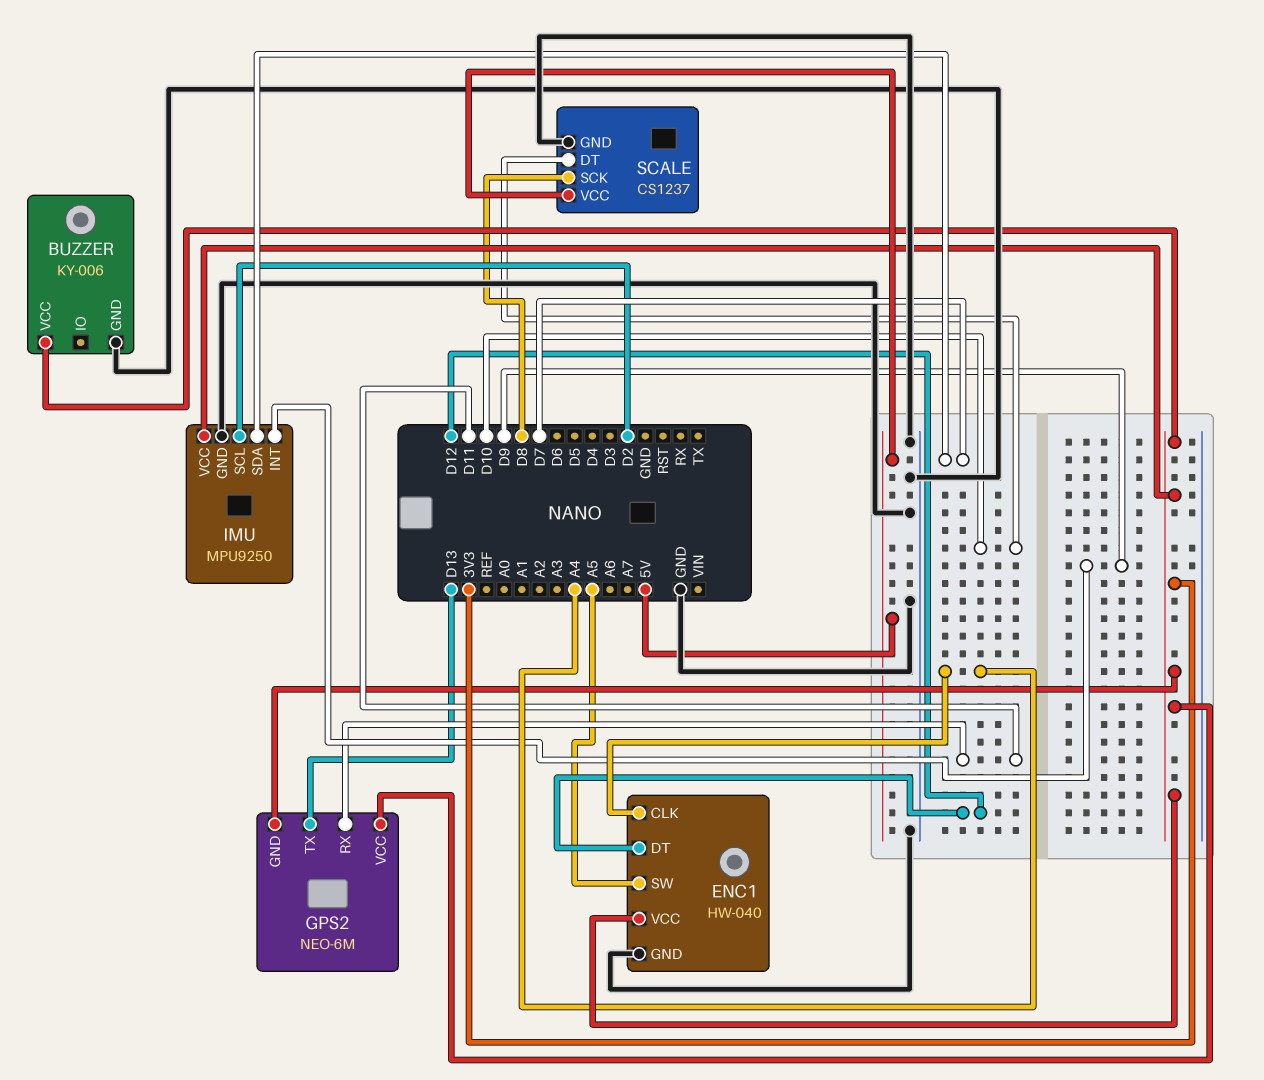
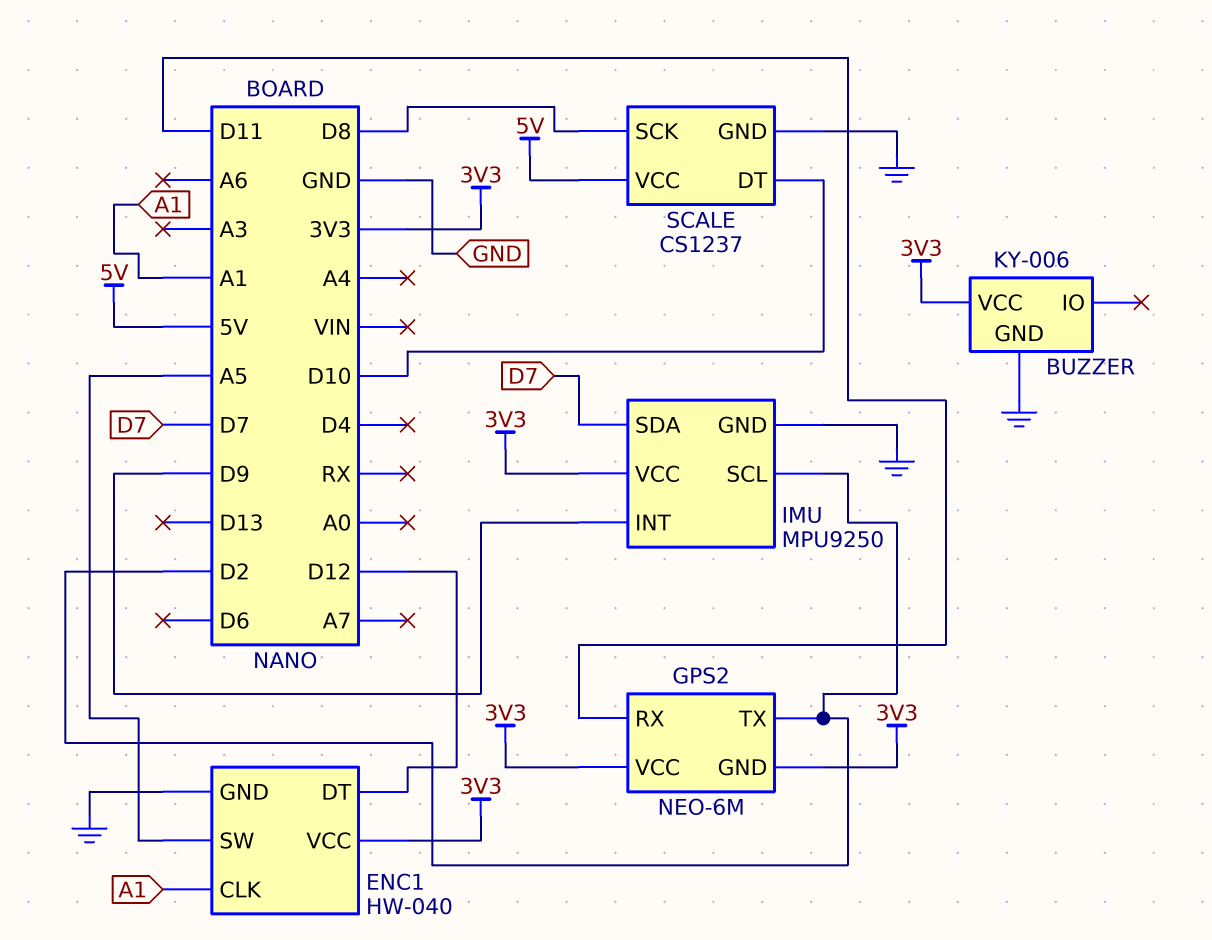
ENC1 pin CLK: A4 -> A1
GPS2 pin TX: D13 -> D2

